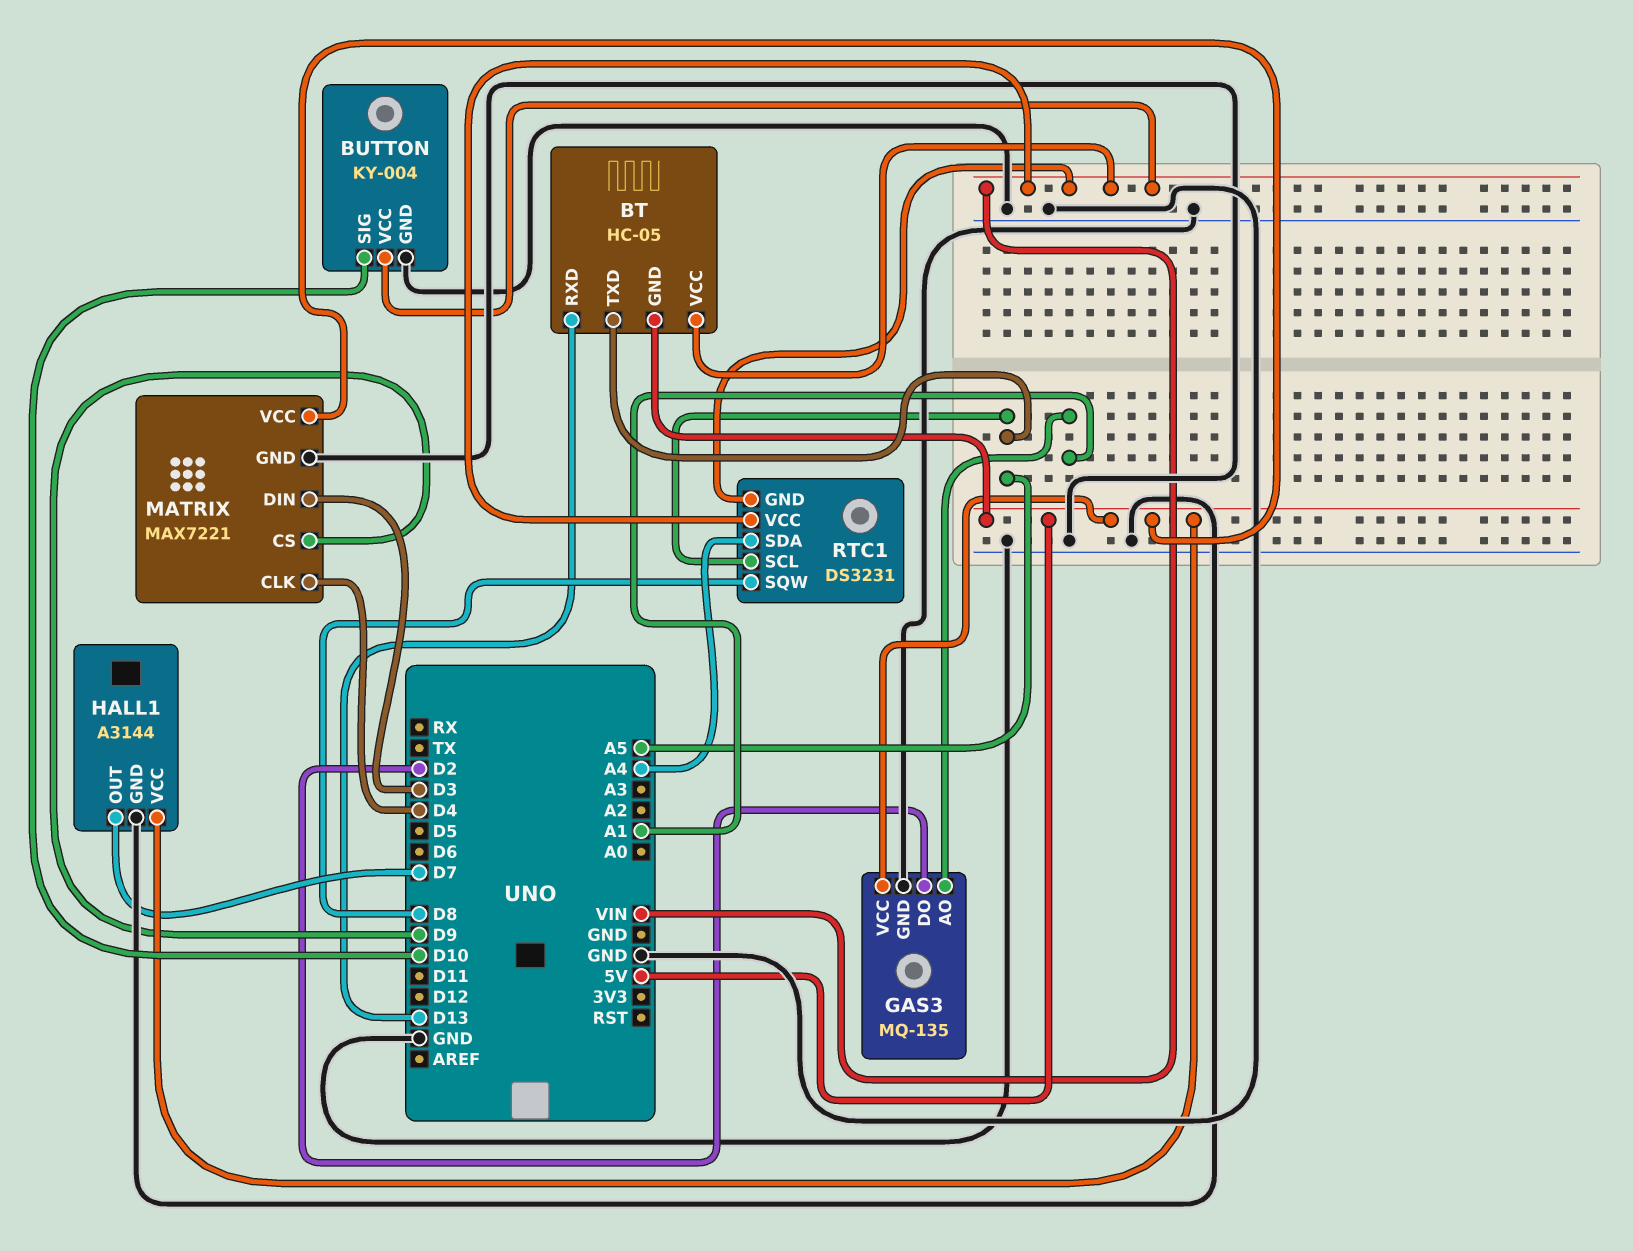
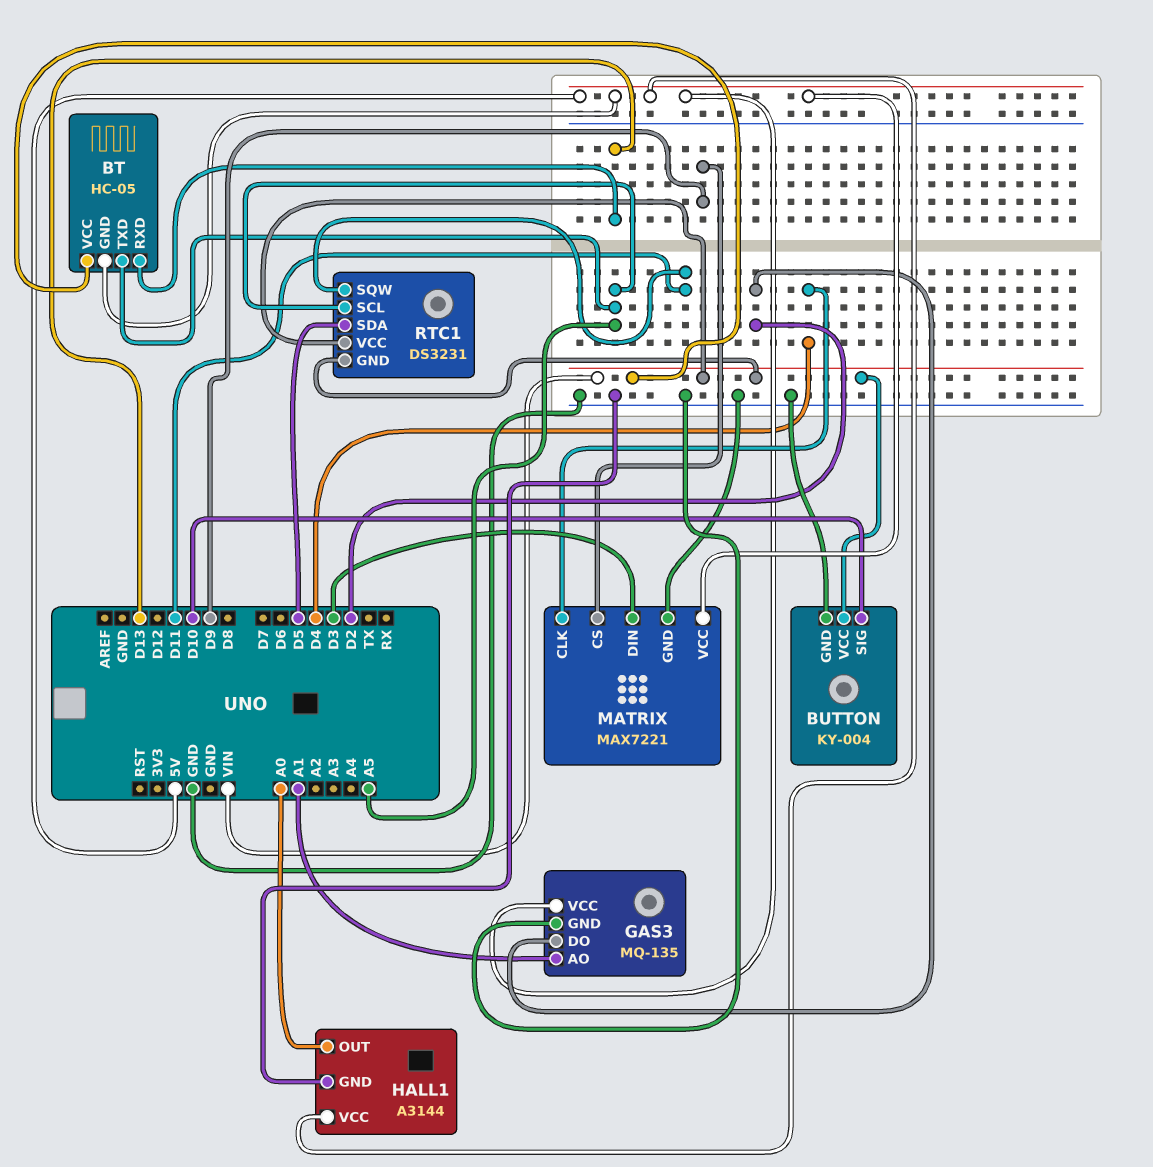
HALL1 pin OUT: D7 -> A0
RTC1 pin SDA: A4 -> D5
RTC1 pin SQW: D8 -> D11

